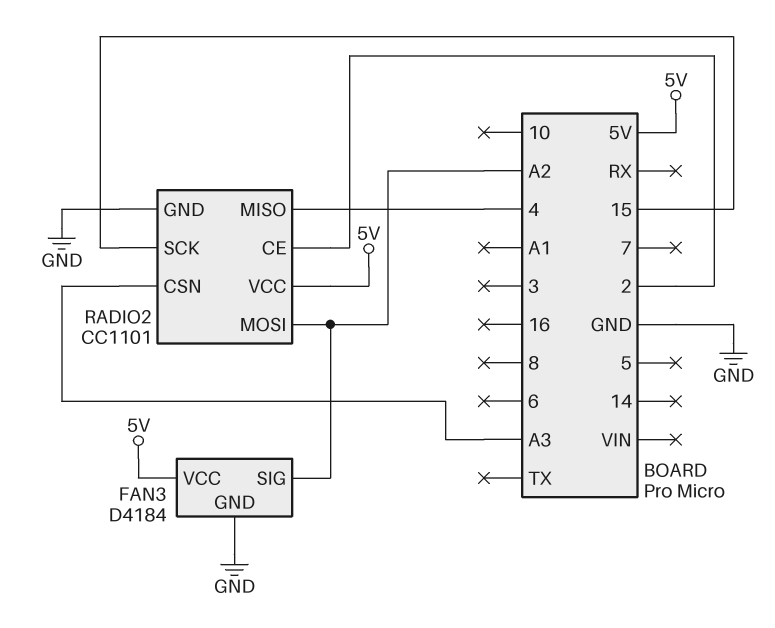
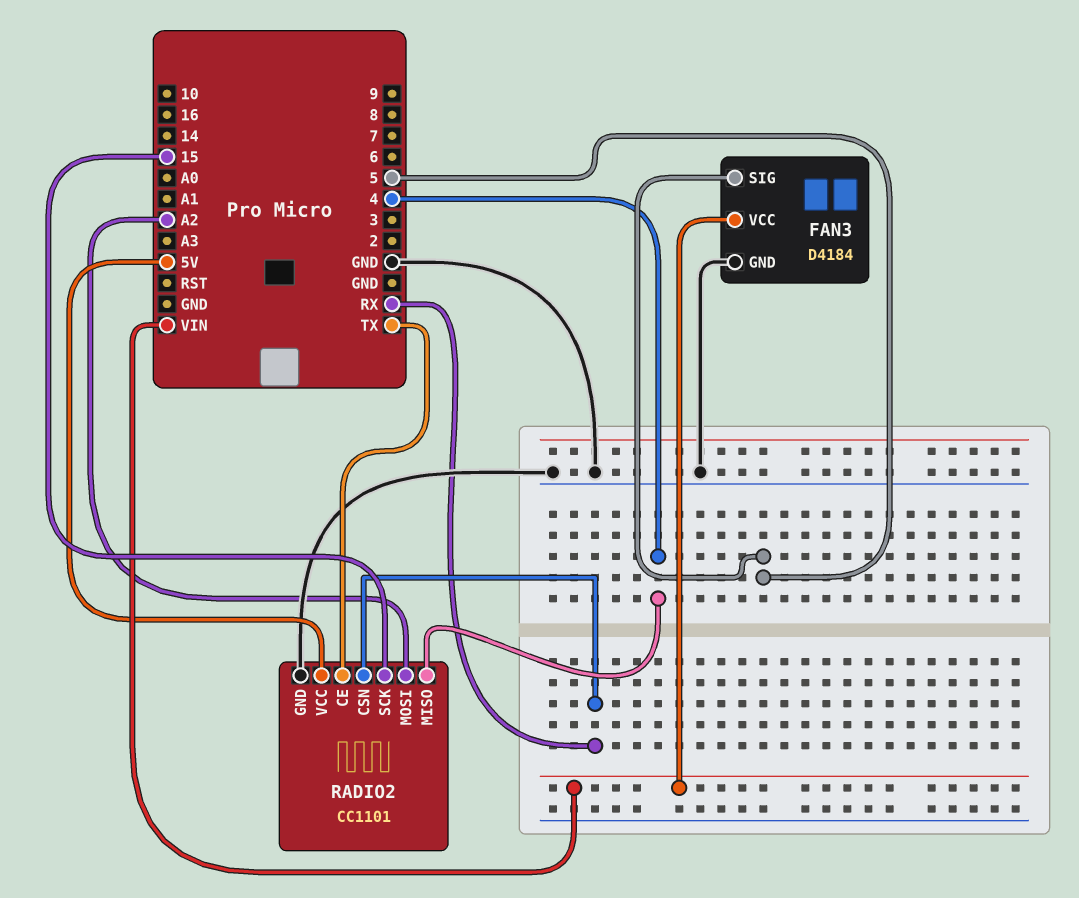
FAN3 pin SIG: A2 -> 5
FAN3 pin VCC: 5V -> VIN
RADIO2 pin CE: 2 -> TX
RADIO2 pin CSN: A3 -> RX

